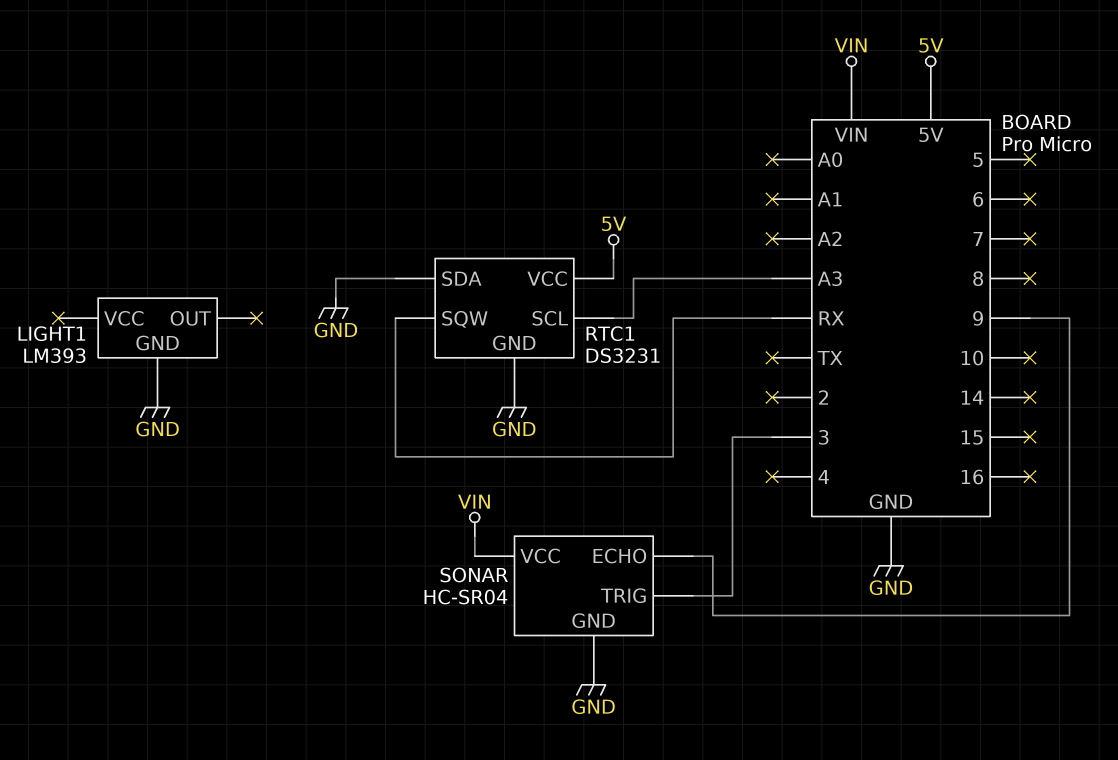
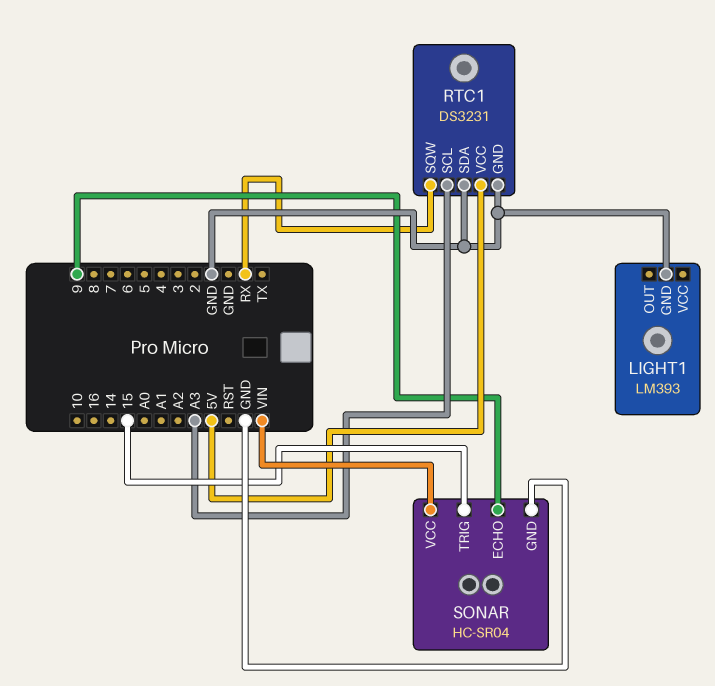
SONAR pin TRIG: 3 -> 15

